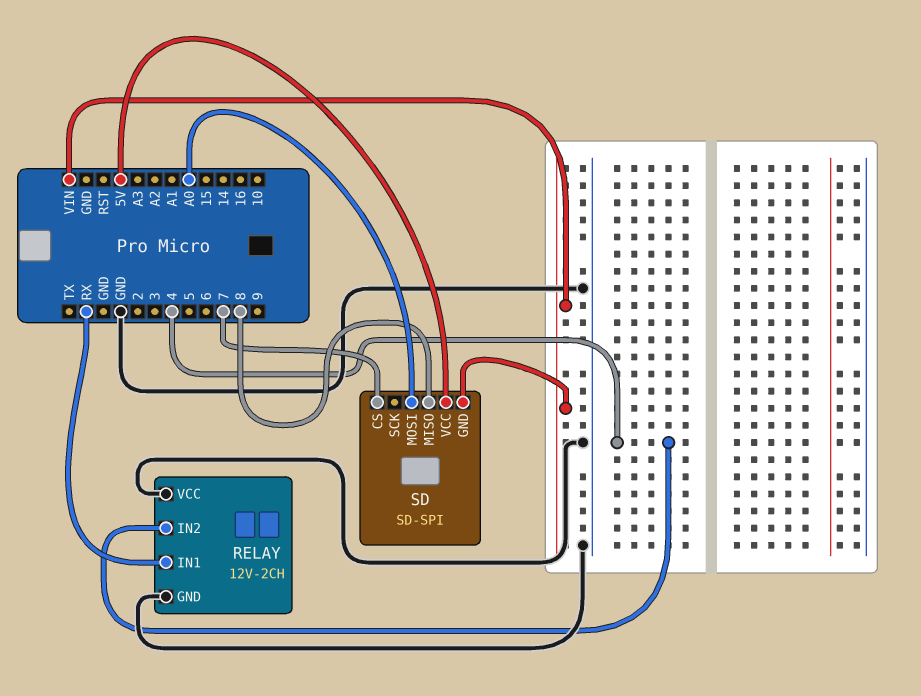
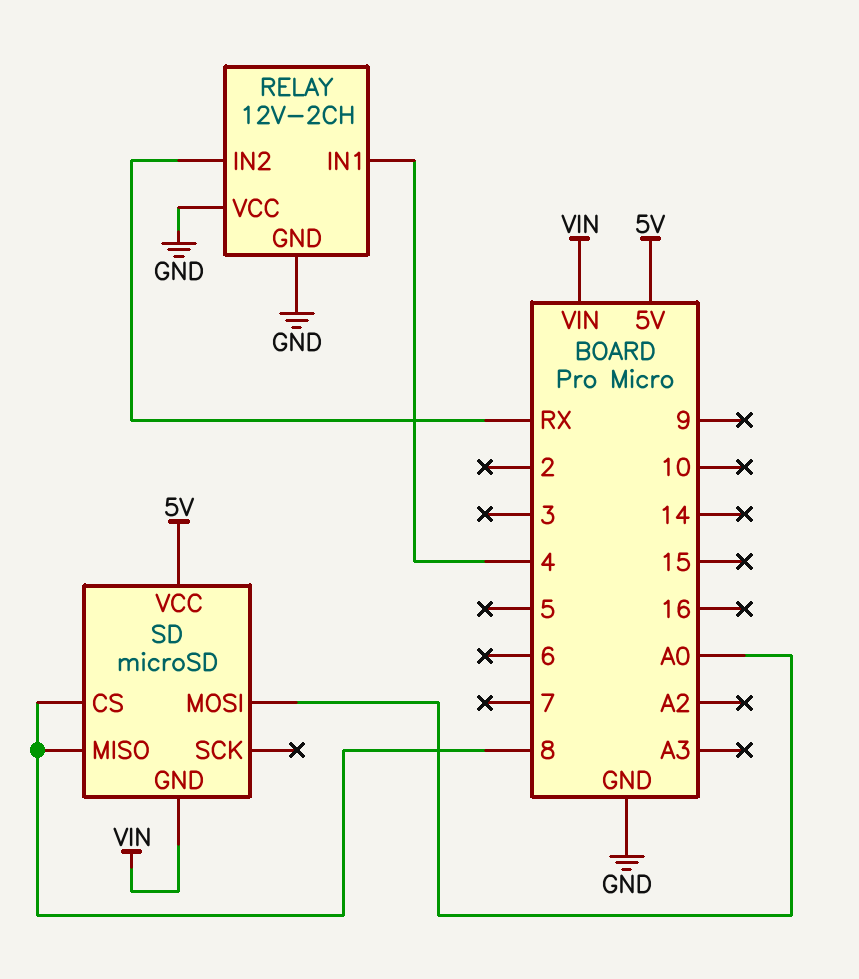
RELAY pin IN1: RX -> 4
RELAY pin IN2: 4 -> RX
SD: SD-SPI -> microSD
SD pin CS: 7 -> 8

